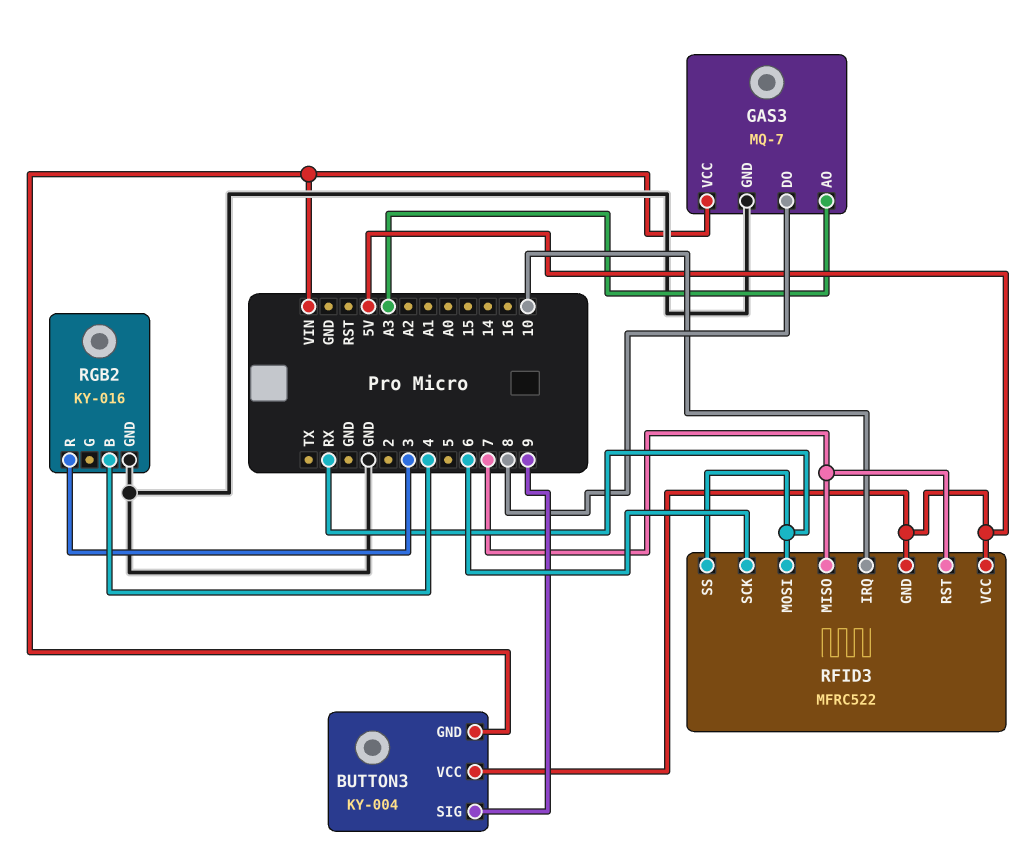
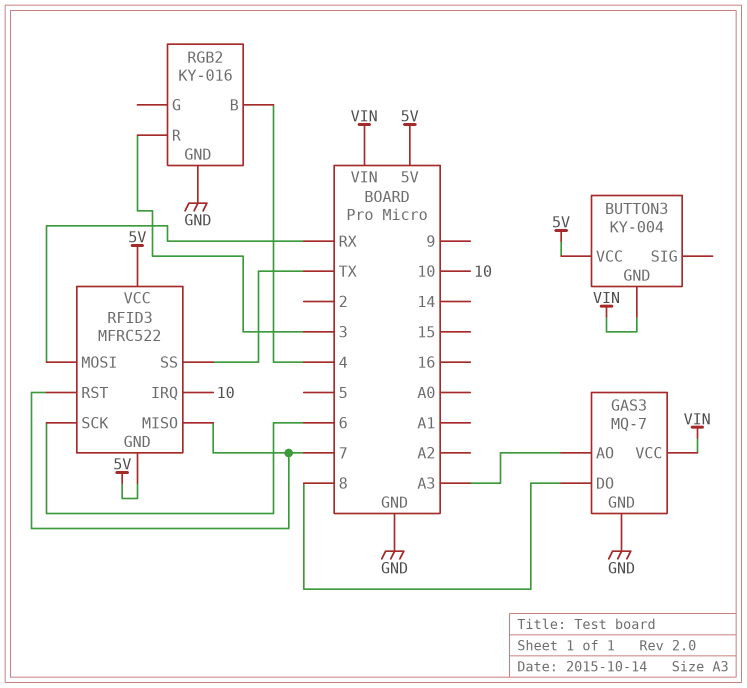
BUTTON3 pin SIG: 9 -> none
RFID3 pin SS: RX -> TX

